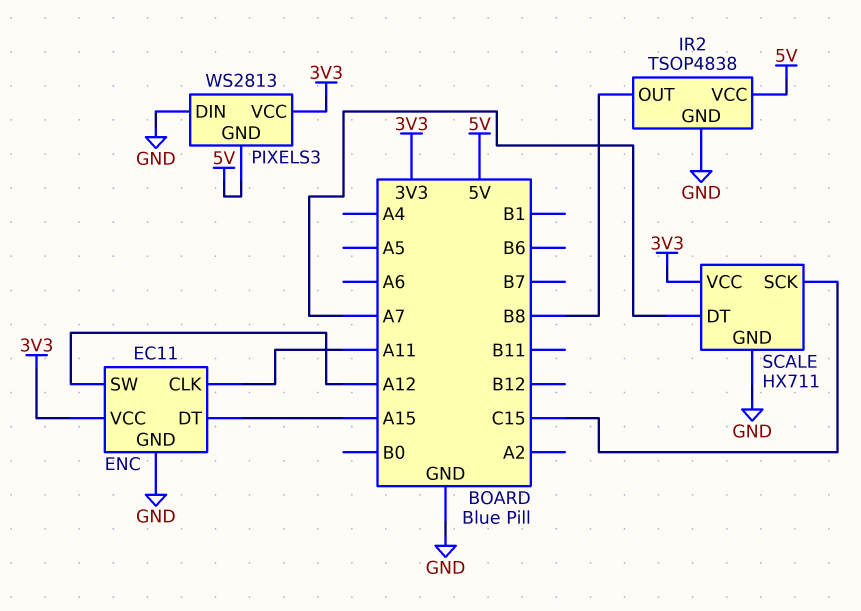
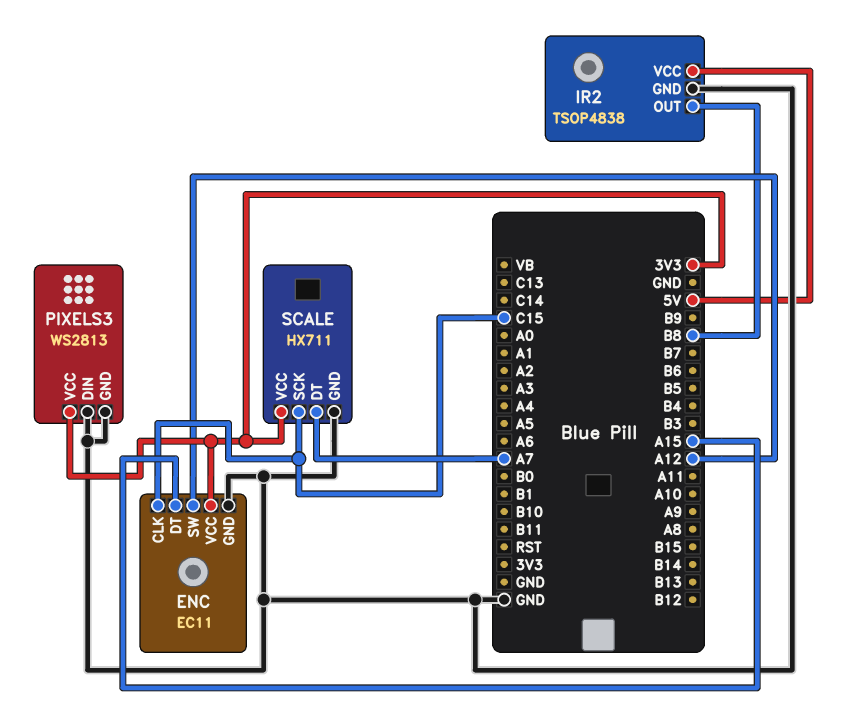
ENC pin CLK: A11 -> C15
PIXELS3 pin GND: 5V -> GND

